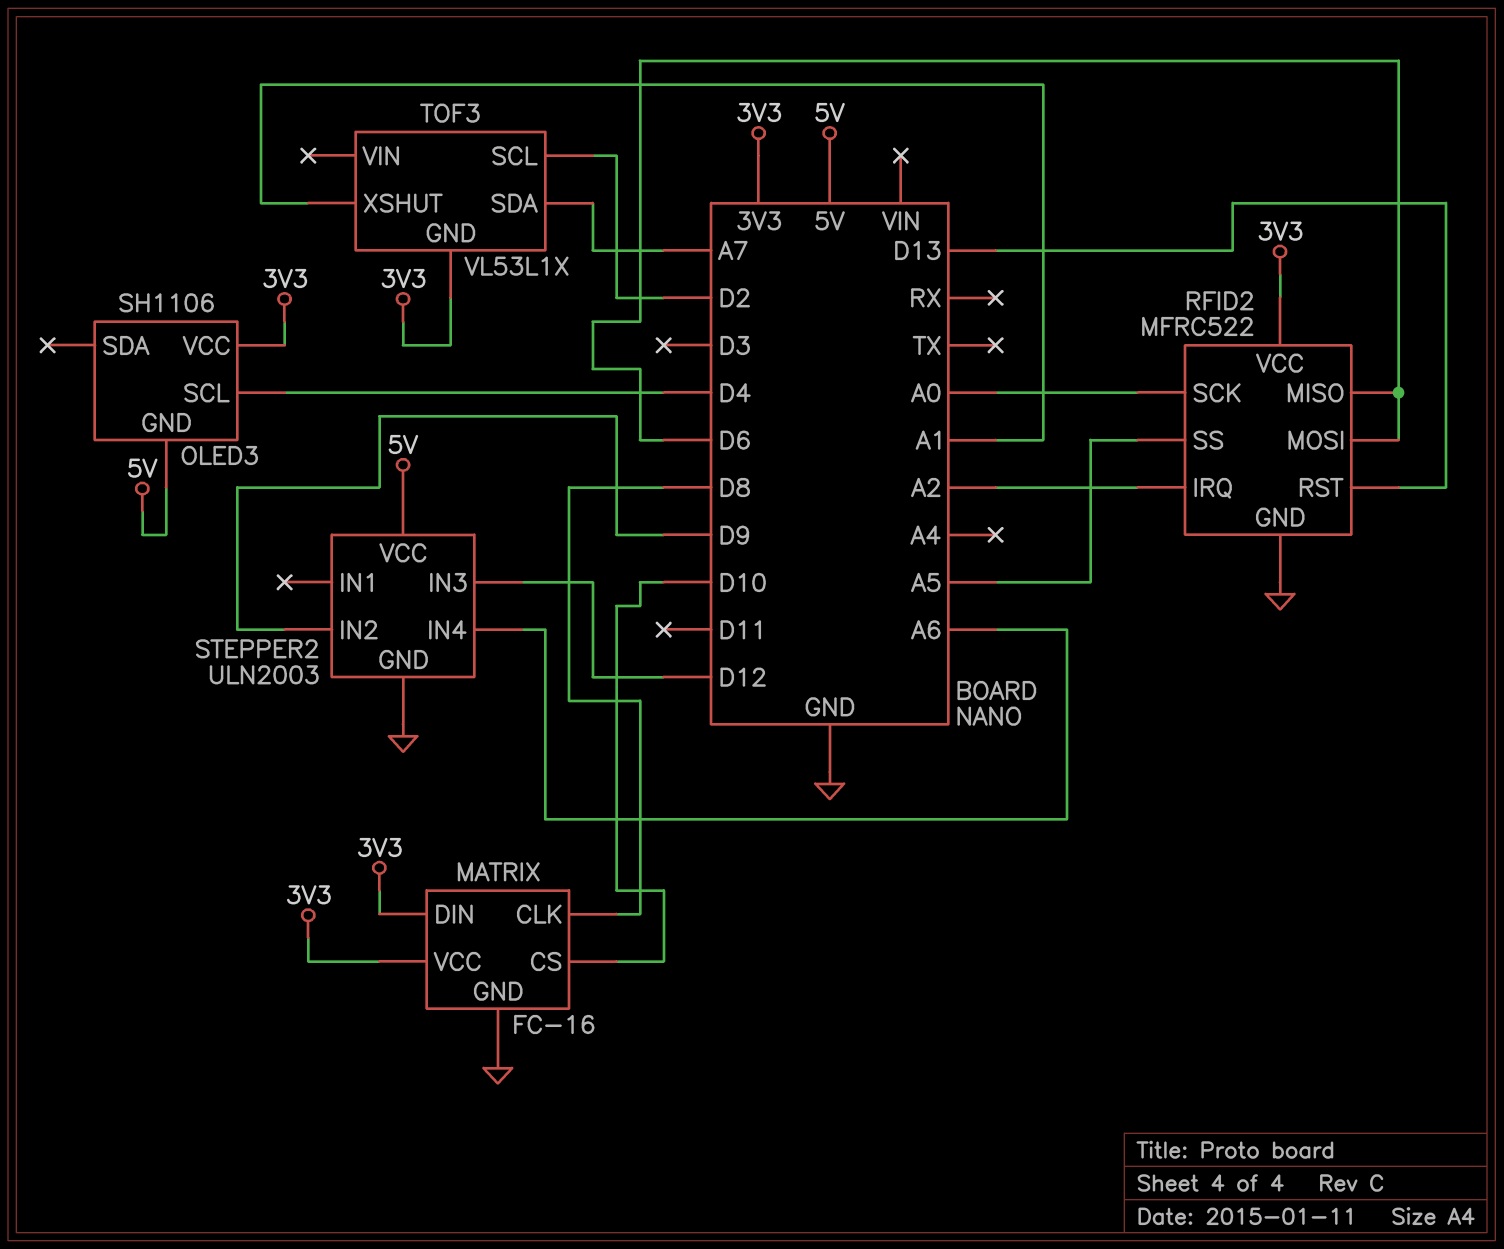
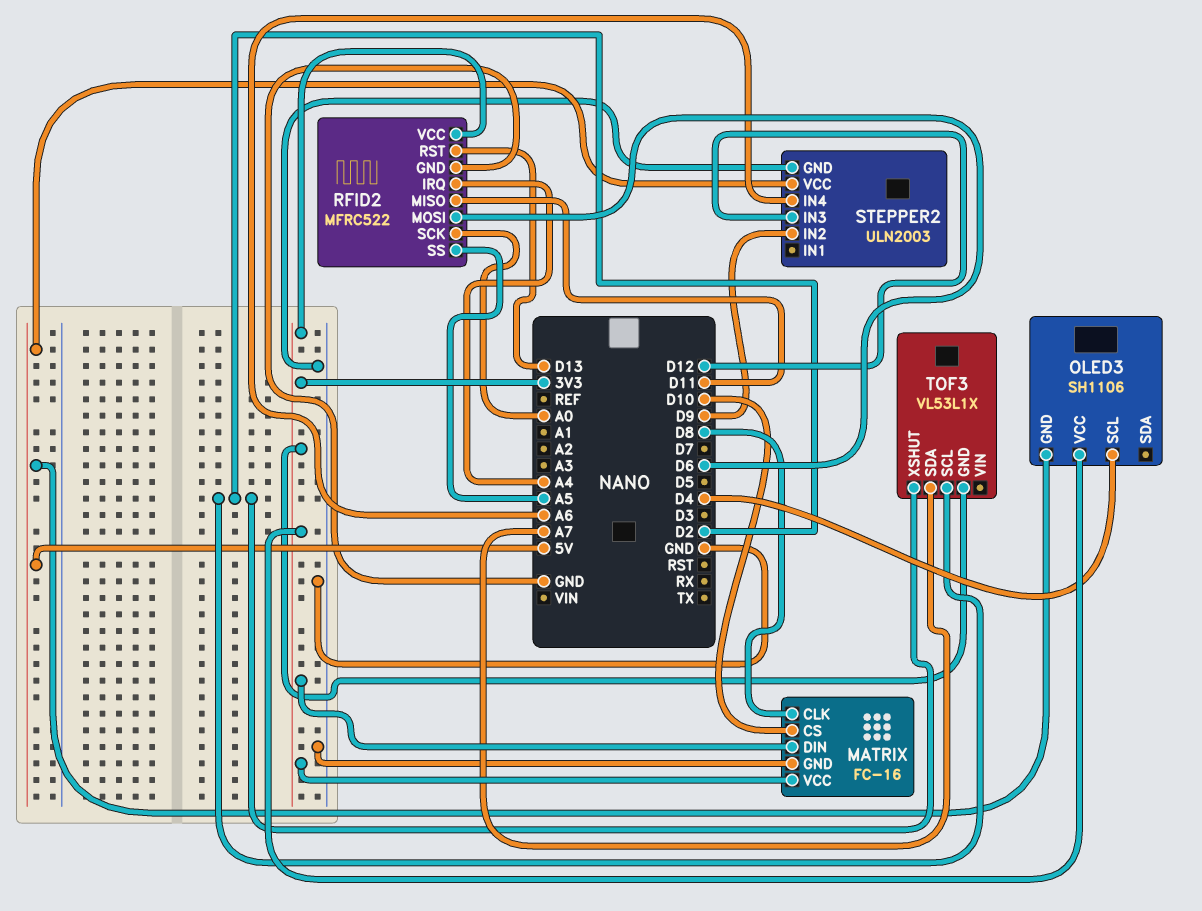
RFID2 pin IRQ: A2 -> A4
RFID2 pin MISO: D6 -> D11
TOF3 pin XSHUT: A1 -> D2

